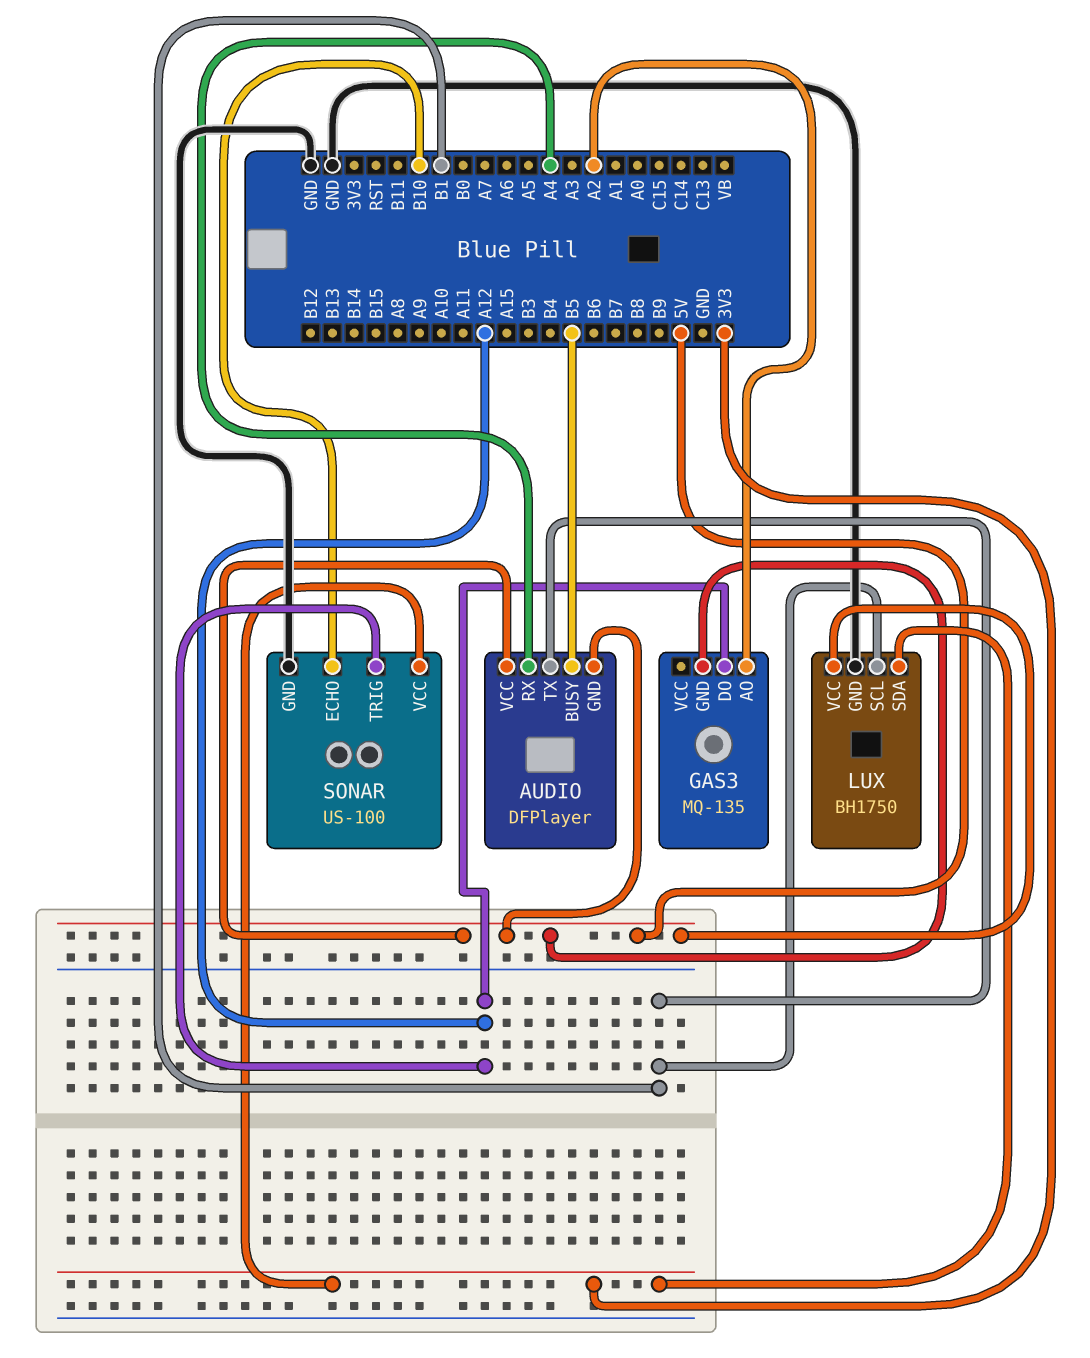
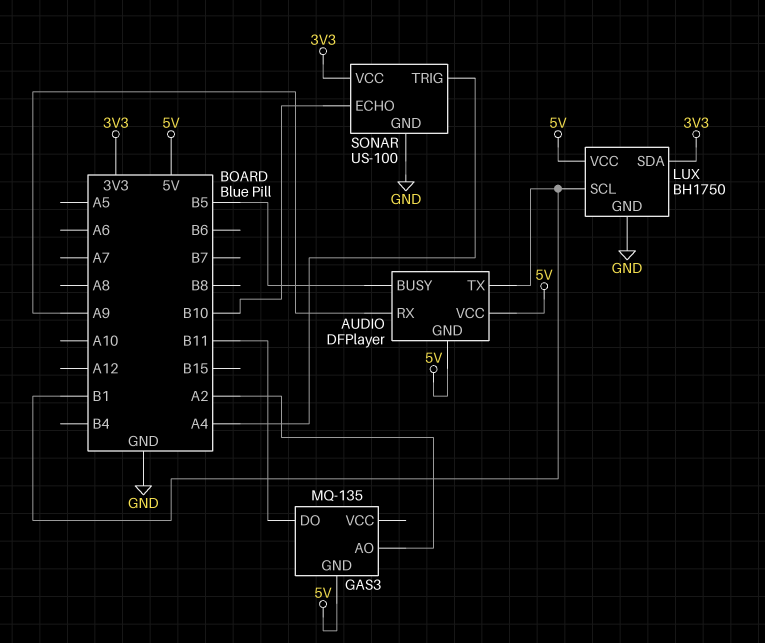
AUDIO pin RX: A4 -> A9
GAS3 pin DO: A12 -> B11
SONAR pin TRIG: A12 -> A4

